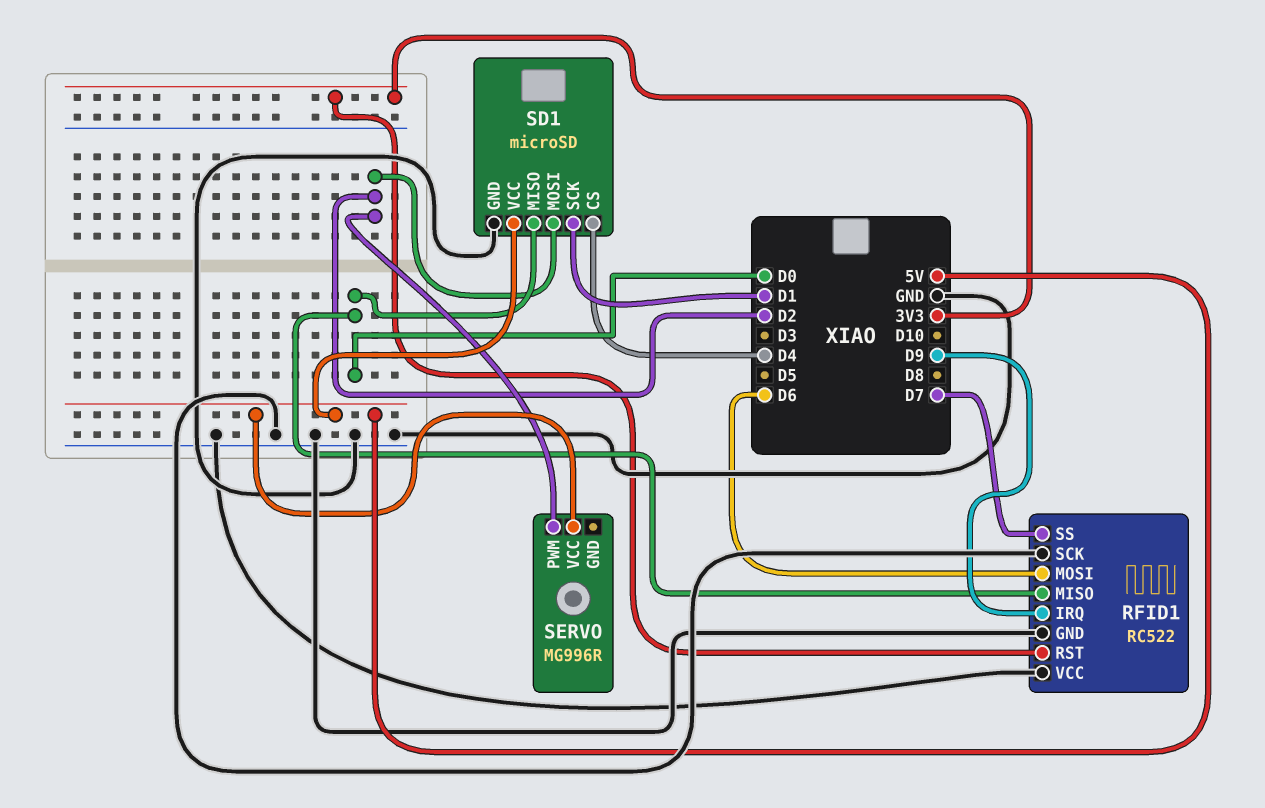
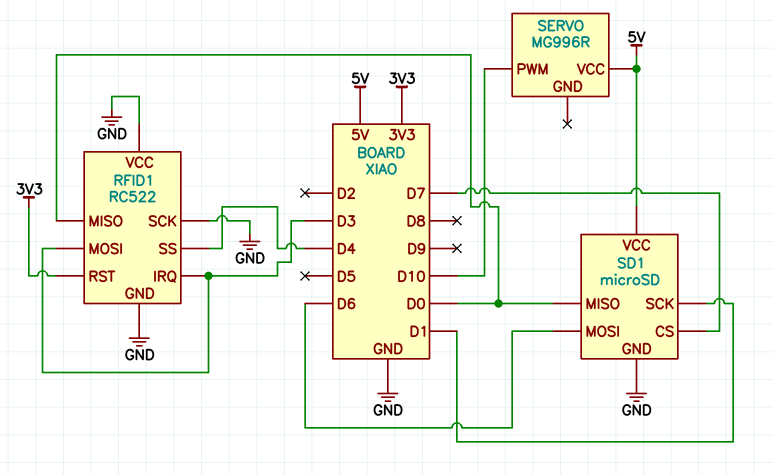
RFID1 pin IRQ: D9 -> D3
RFID1 pin MOSI: D6 -> D3
RFID1 pin SS: D7 -> D4
SD1 pin CS: D4 -> D7
SD1 pin MOSI: D2 -> D6
SERVO pin PWM: D2 -> D10

